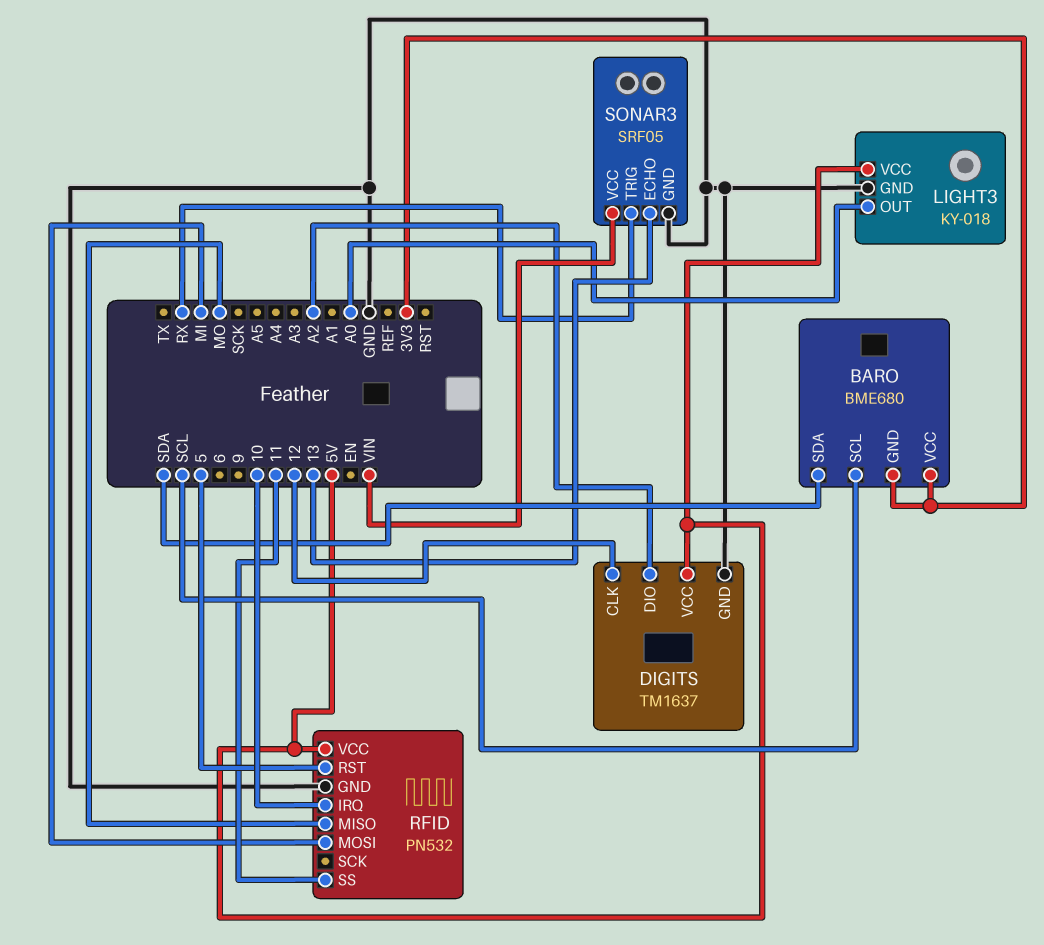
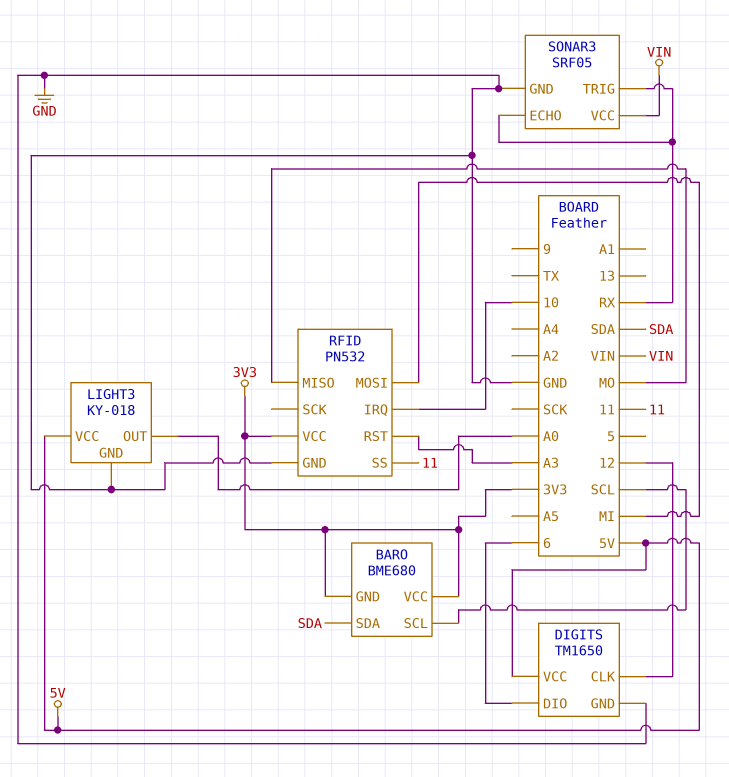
DIGITS: TM1637 -> TM1650
DIGITS pin DIO: A2 -> 6
RFID pin RST: 5 -> A3
RFID pin VCC: 5V -> 3V3
SONAR3 pin ECHO: 13 -> RX

